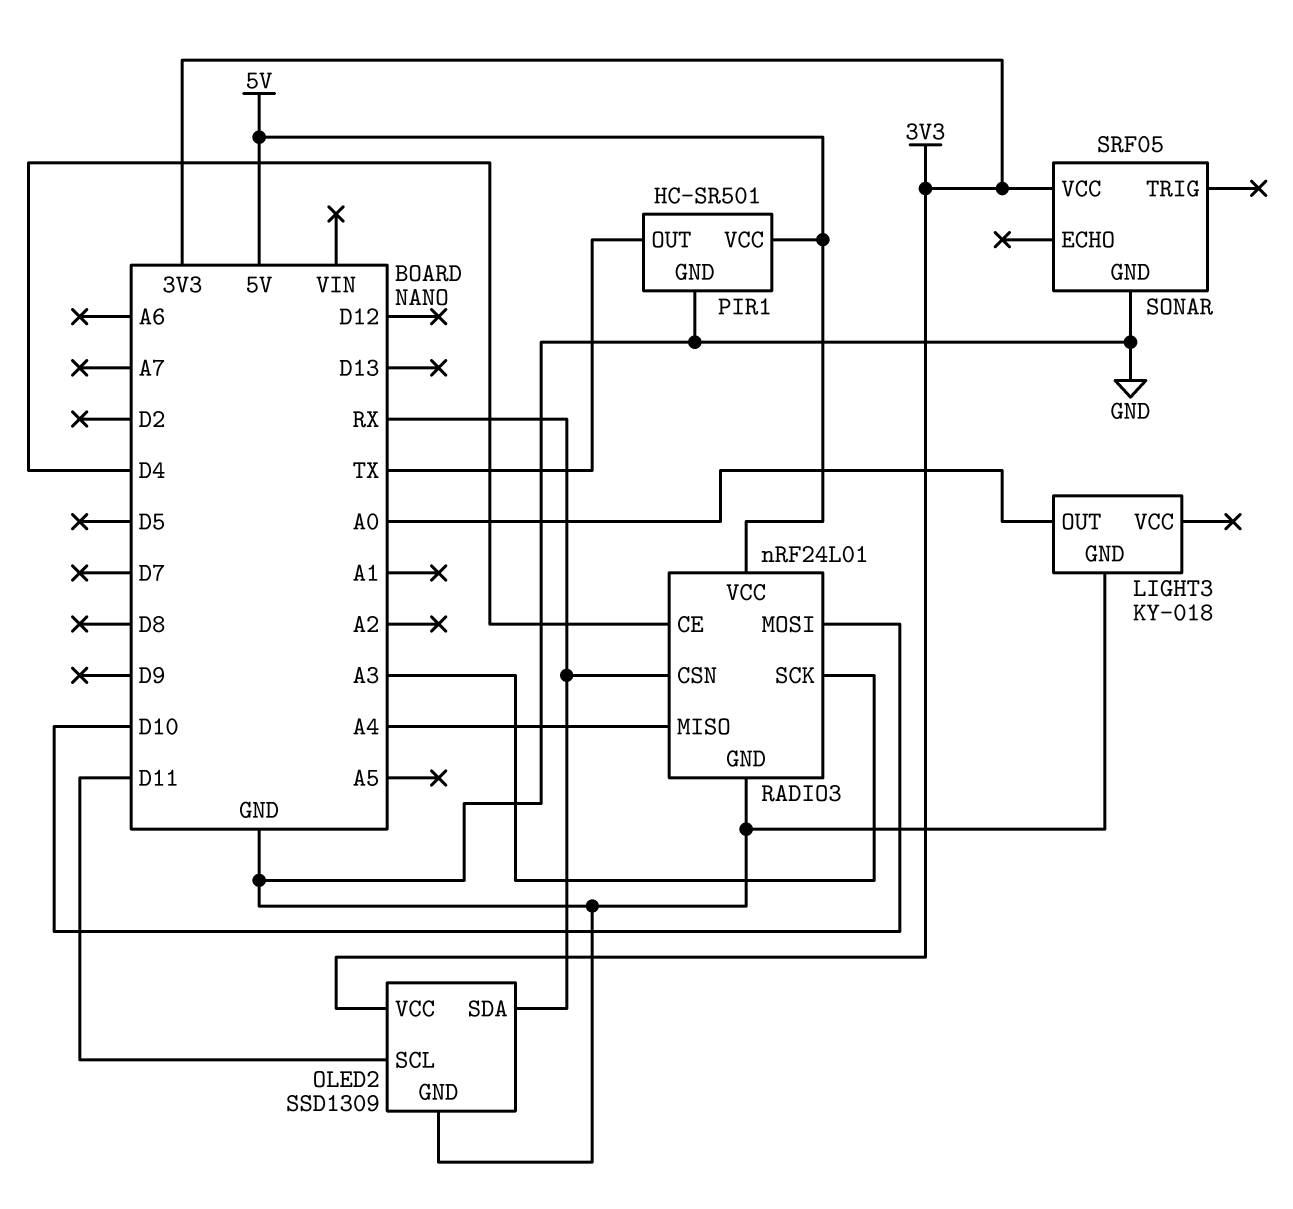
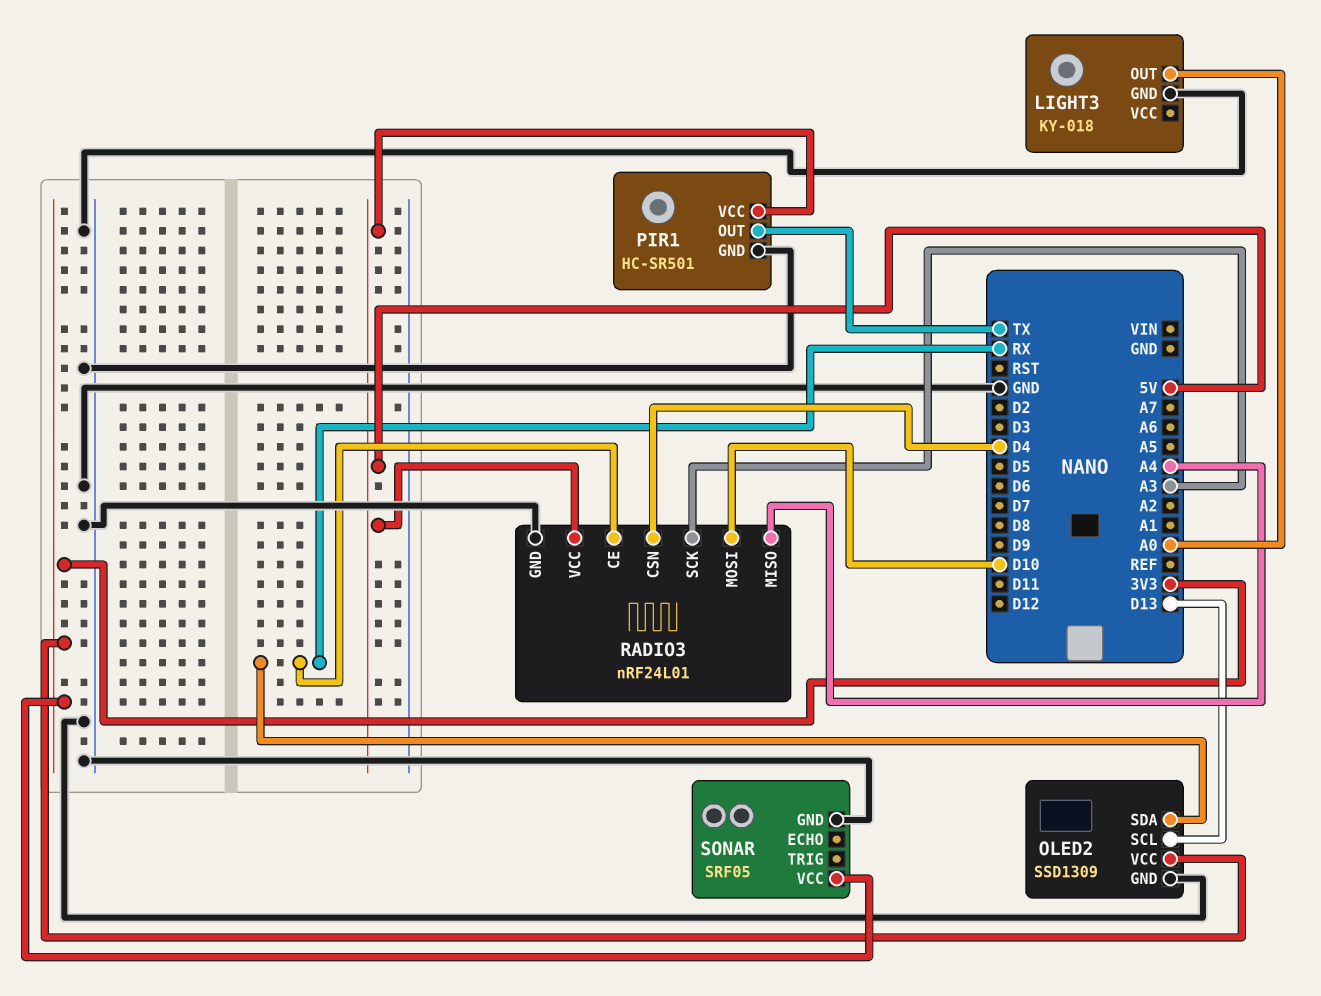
OLED2 pin SCL: D11 -> D13
RADIO3 pin CE: D4 -> RX
RADIO3 pin CSN: RX -> D4

